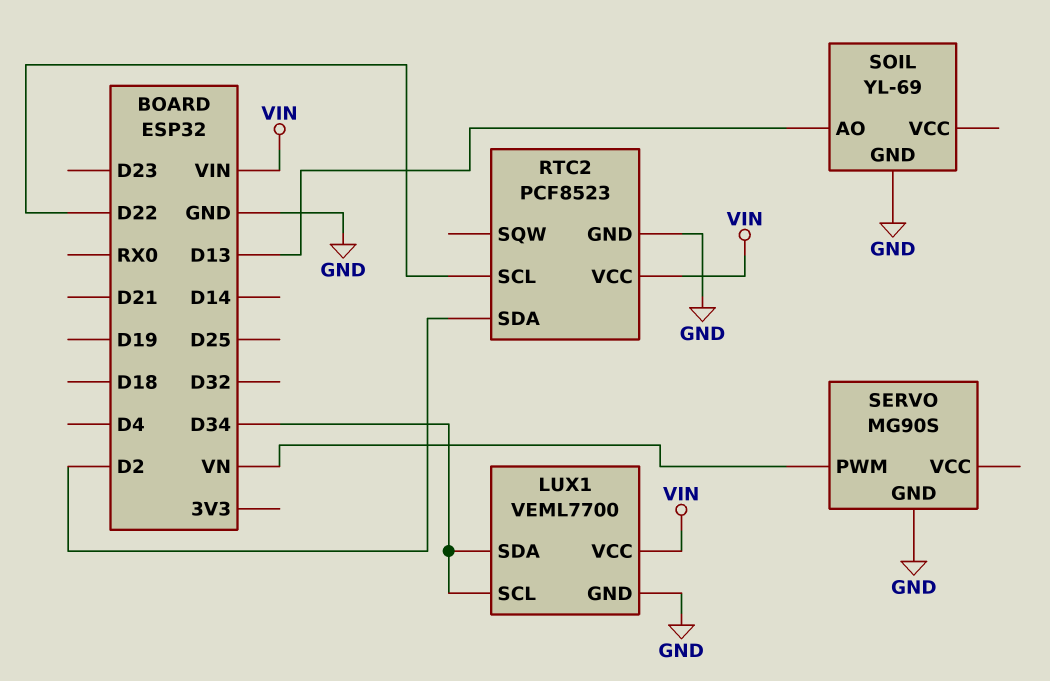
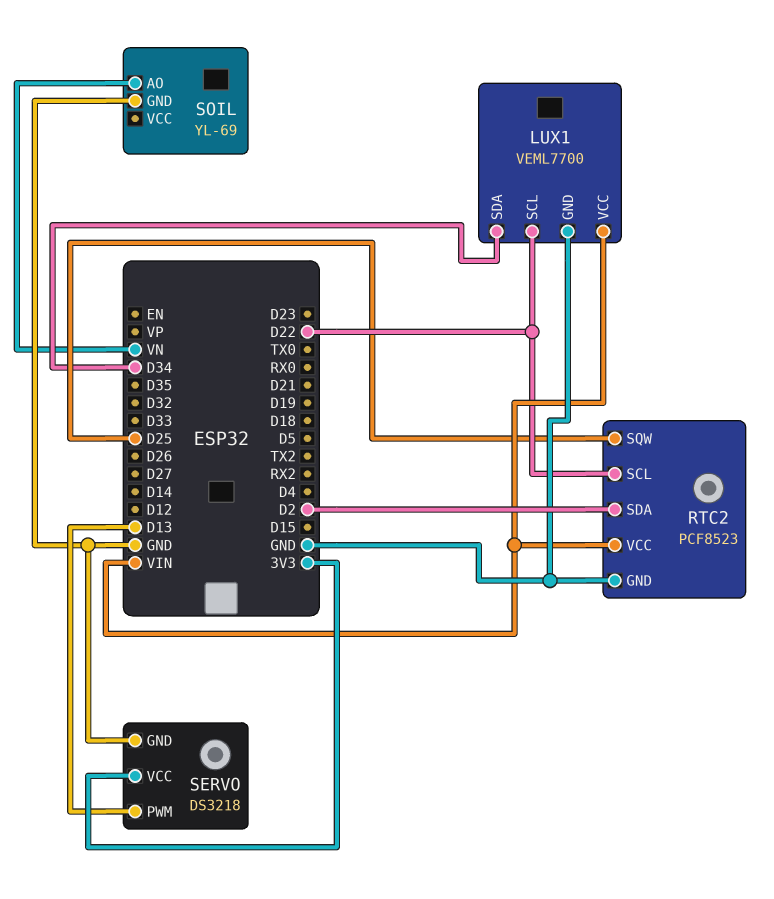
LUX1 pin SCL: D34 -> D22
RTC2 pin SQW: none -> D25
SERVO: MG90S -> DS3218
SERVO pin PWM: VN -> D13
SERVO pin VCC: none -> 3V3
SOIL pin AO: D13 -> VN

